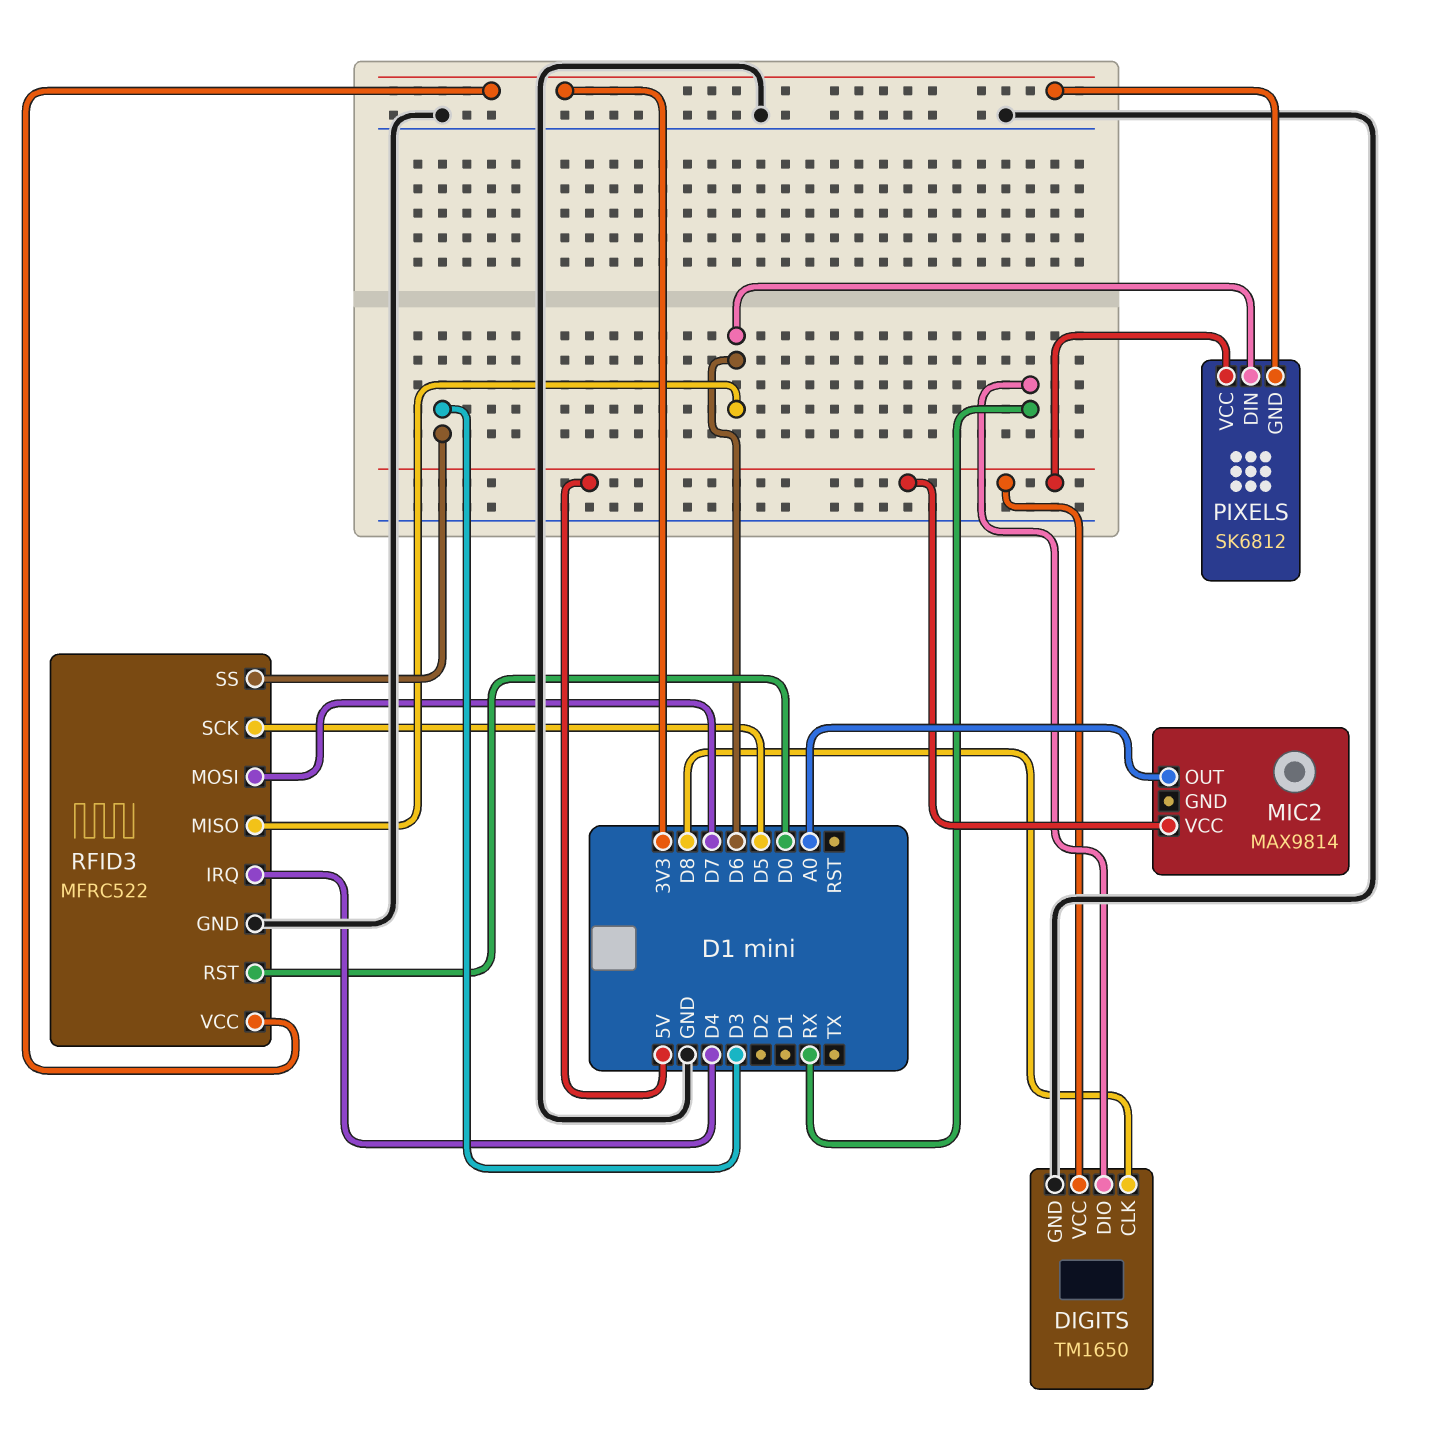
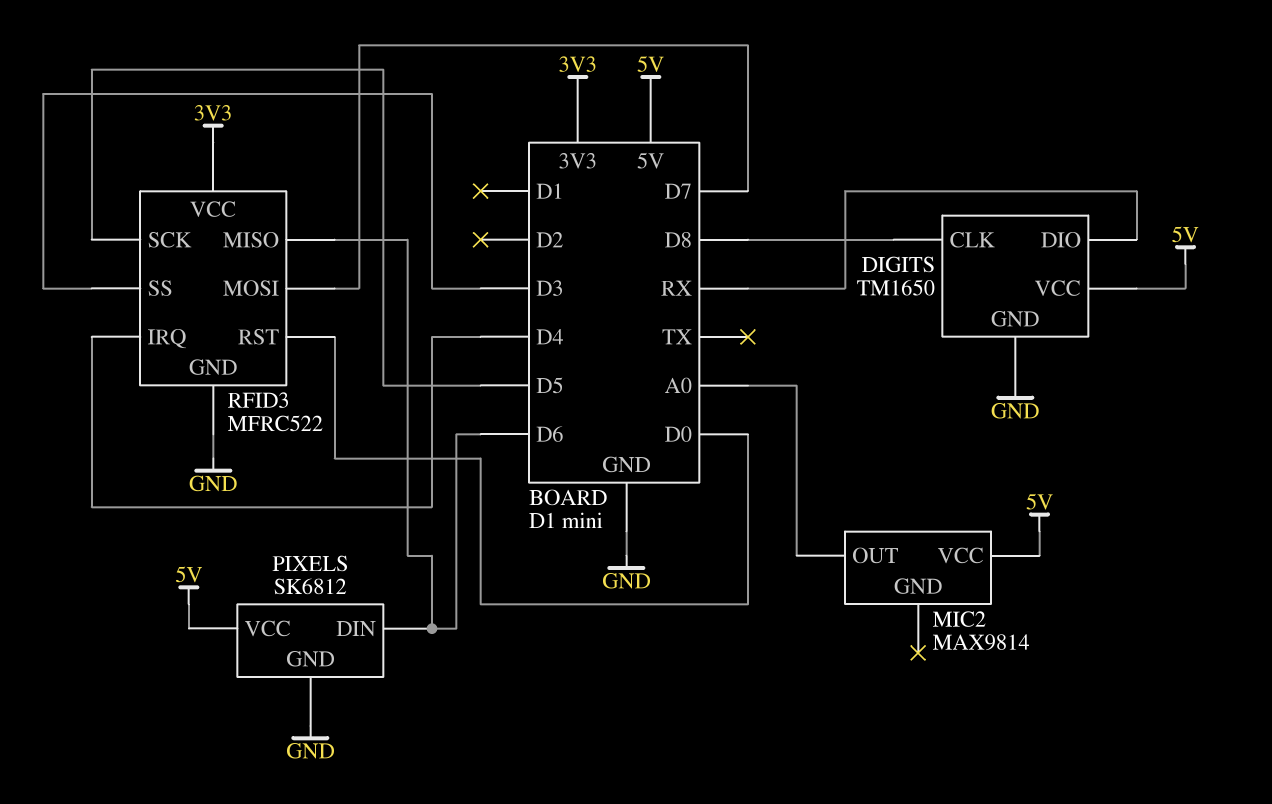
PIXELS pin GND: 3V3 -> GND

